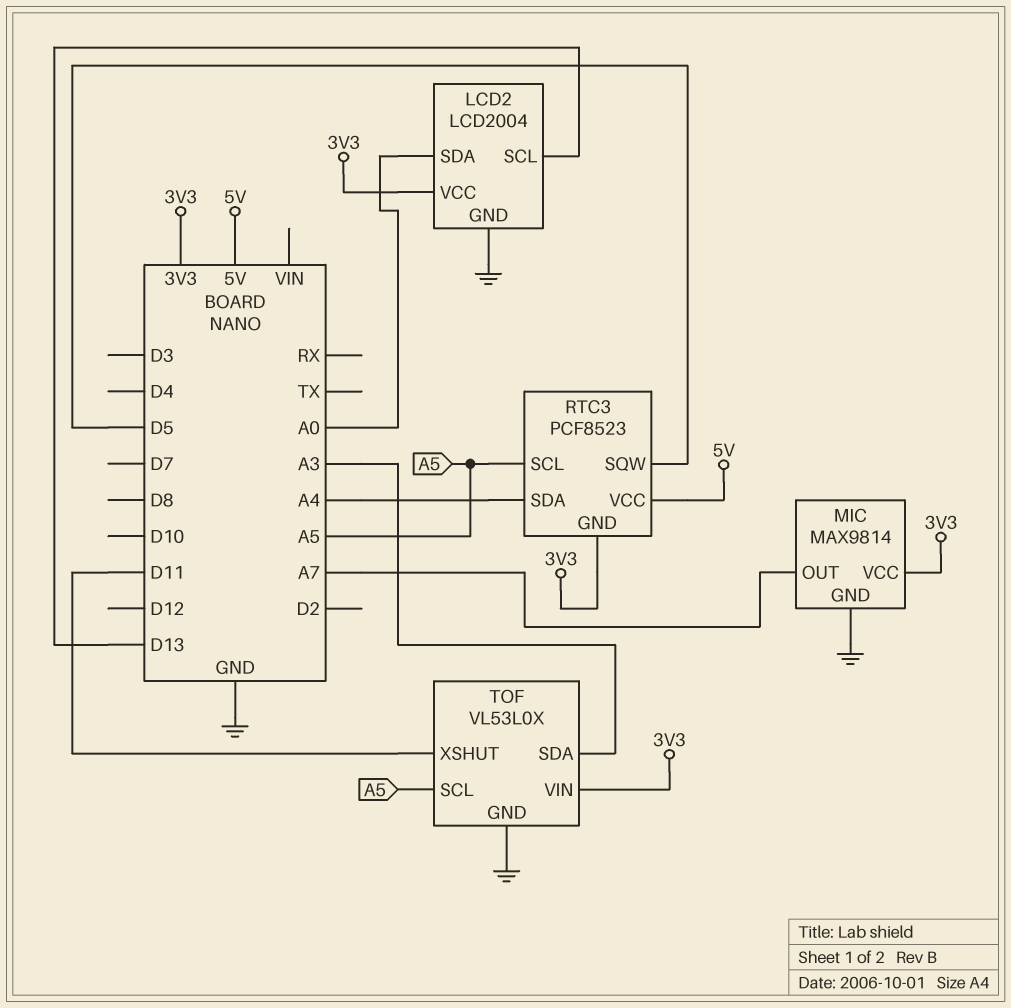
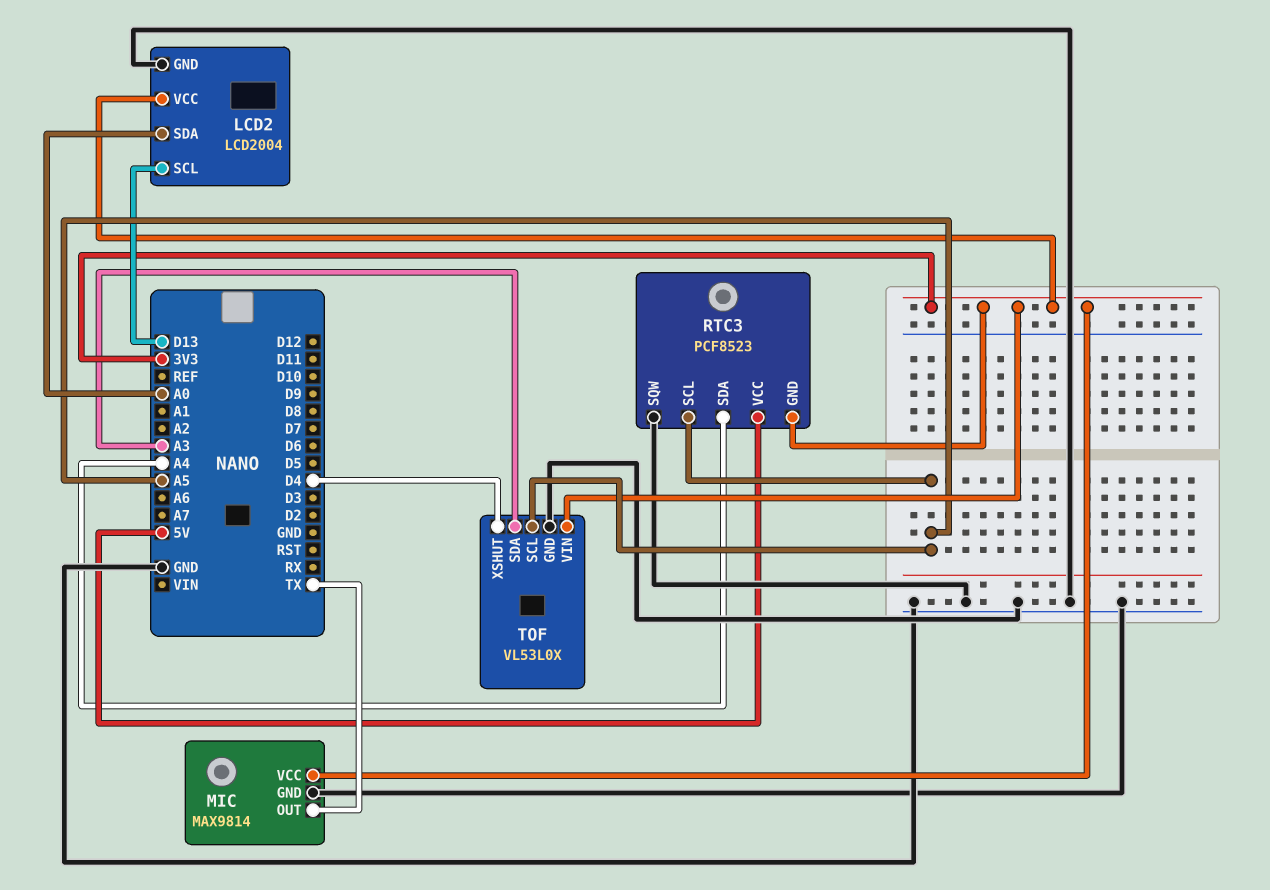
MIC pin OUT: A7 -> TX
RTC3 pin SQW: D5 -> GND
TOF pin XSHUT: D11 -> D4

